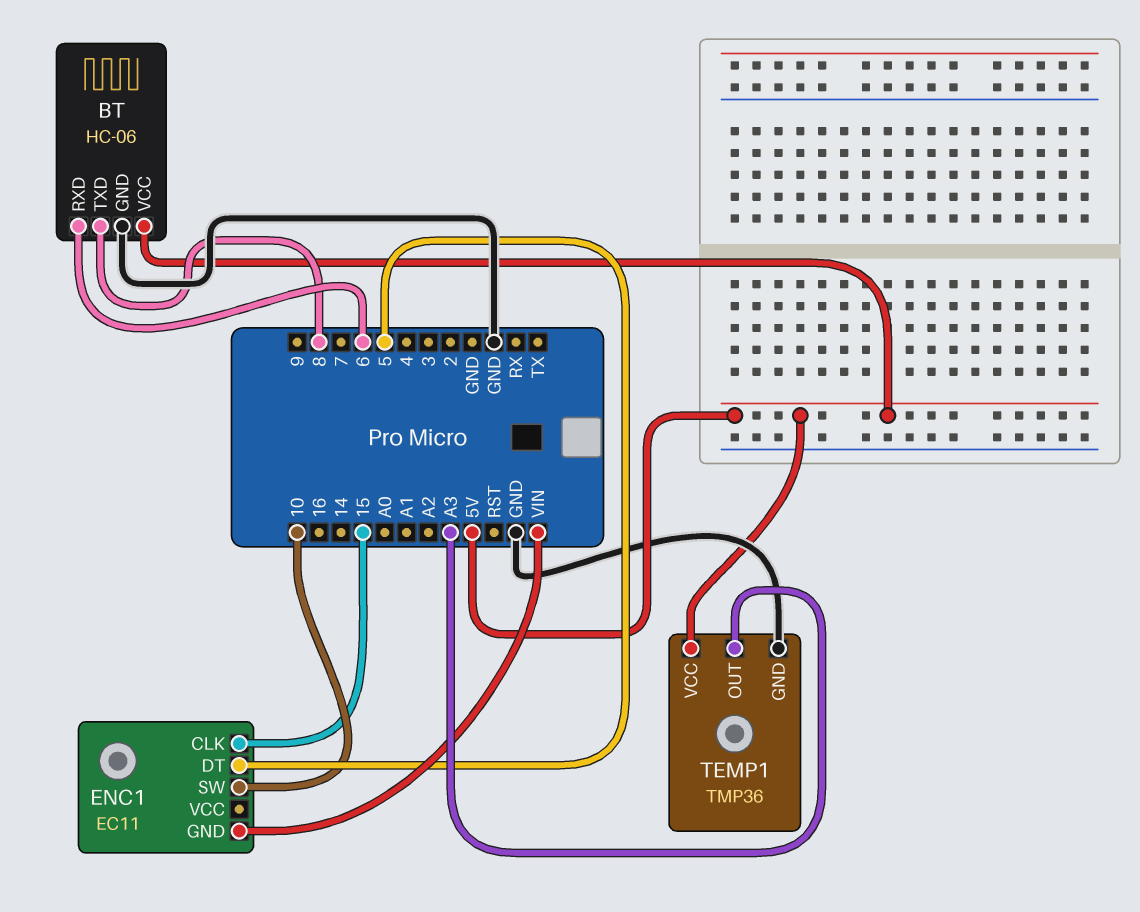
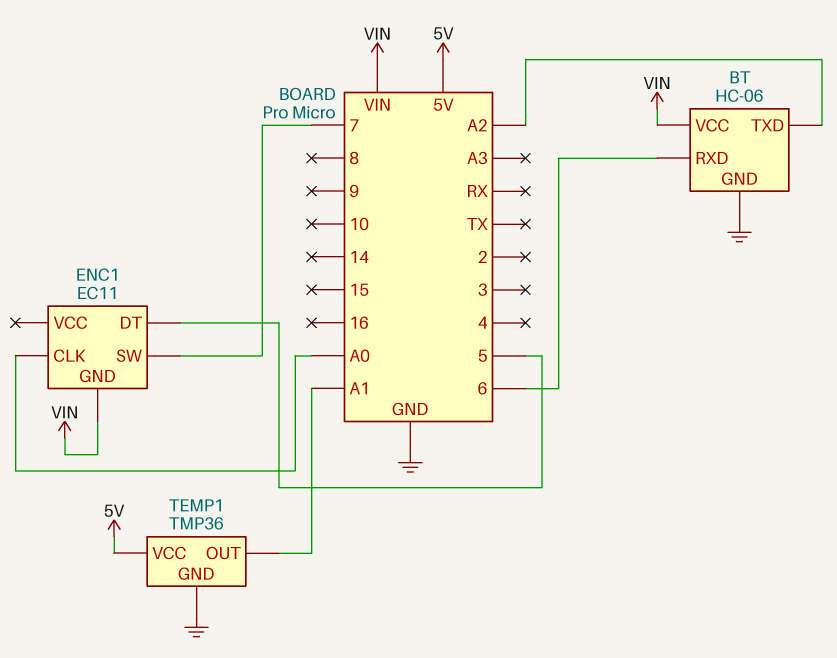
BT pin TXD: 8 -> A2
BT pin VCC: 5V -> VIN
ENC1 pin CLK: 15 -> A0
ENC1 pin SW: 10 -> 7
TEMP1 pin OUT: A3 -> A1

